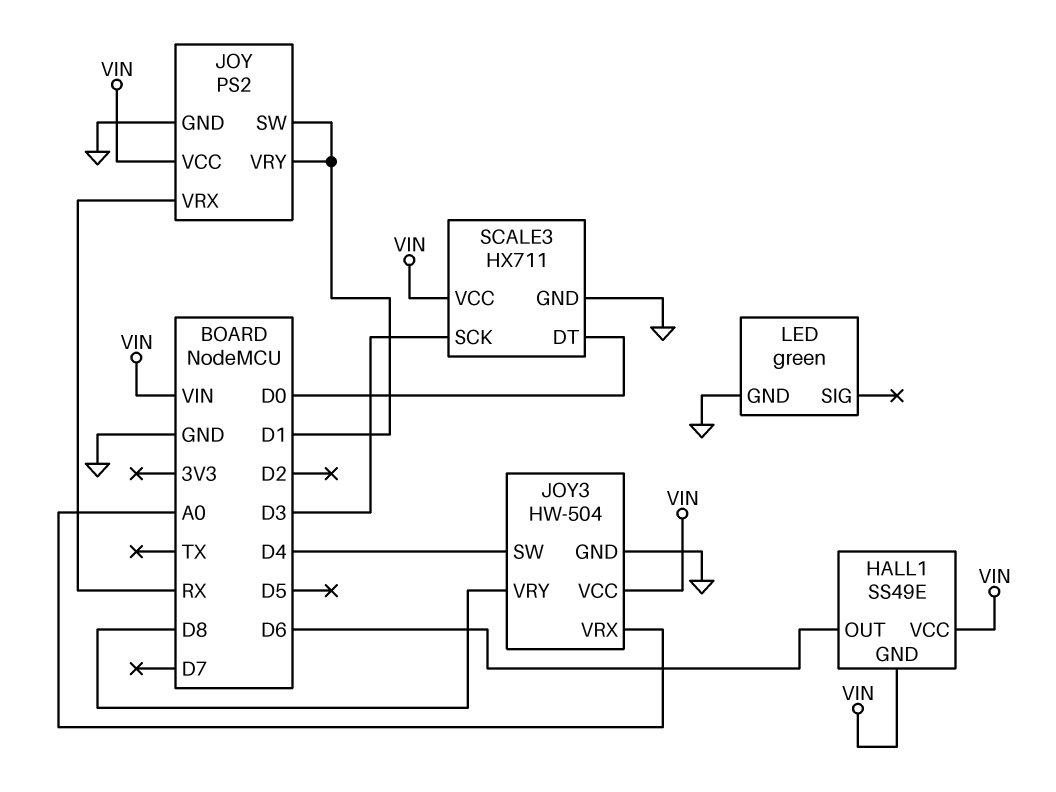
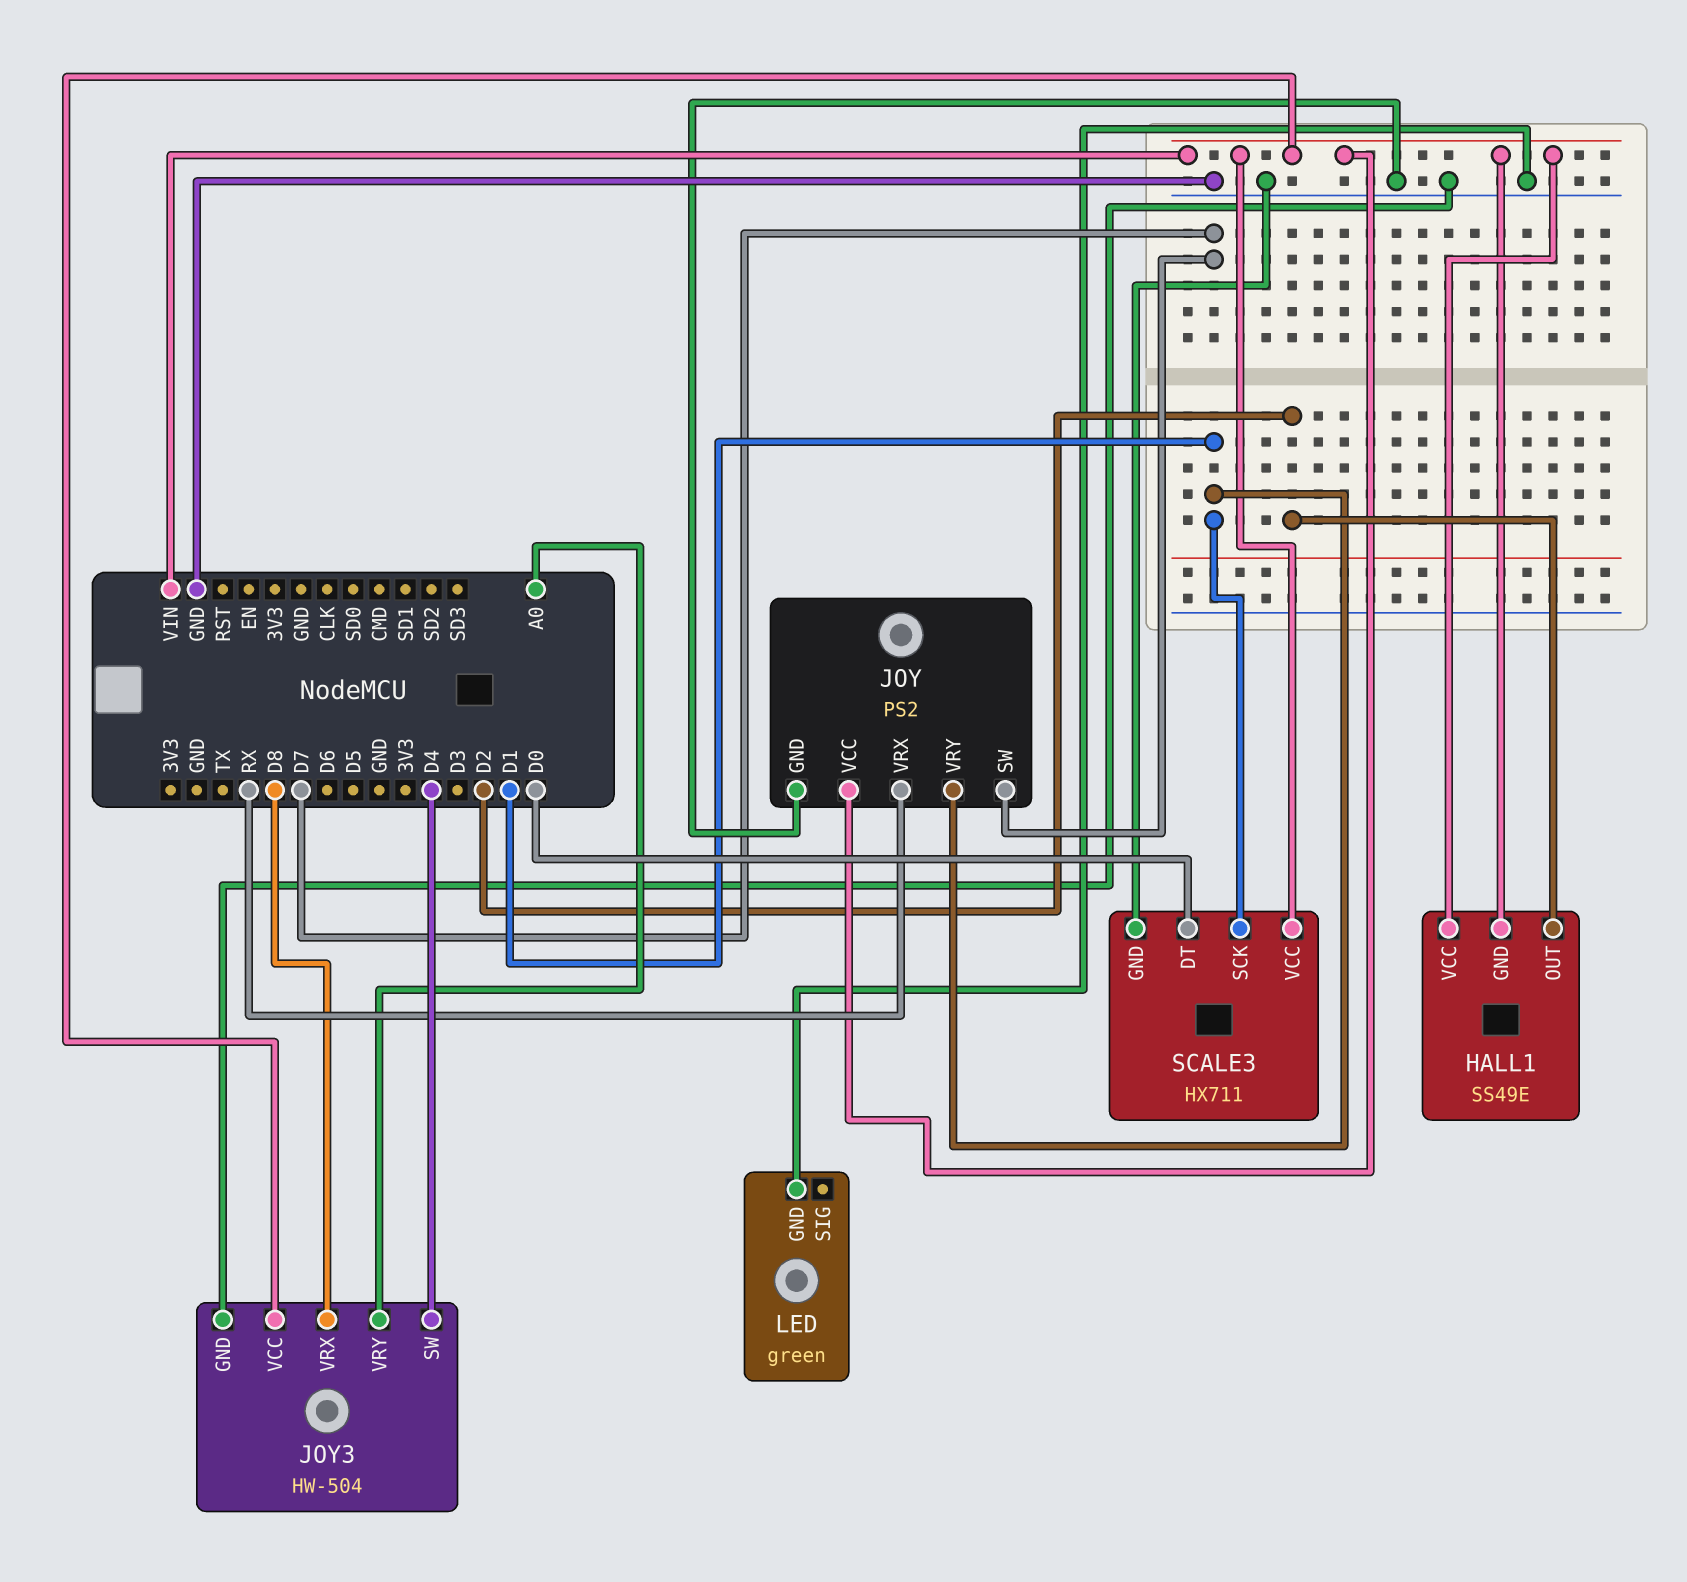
HALL1 pin OUT: D6 -> D2
JOY pin SW: D1 -> D7
JOY3 pin VRX: A0 -> D8
JOY3 pin VRY: D8 -> A0
SCALE3 pin SCK: D3 -> D1

